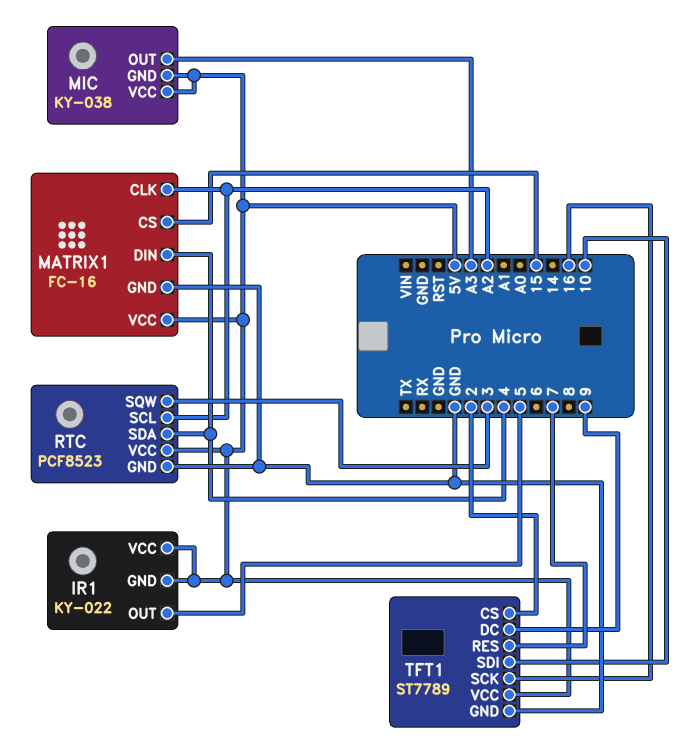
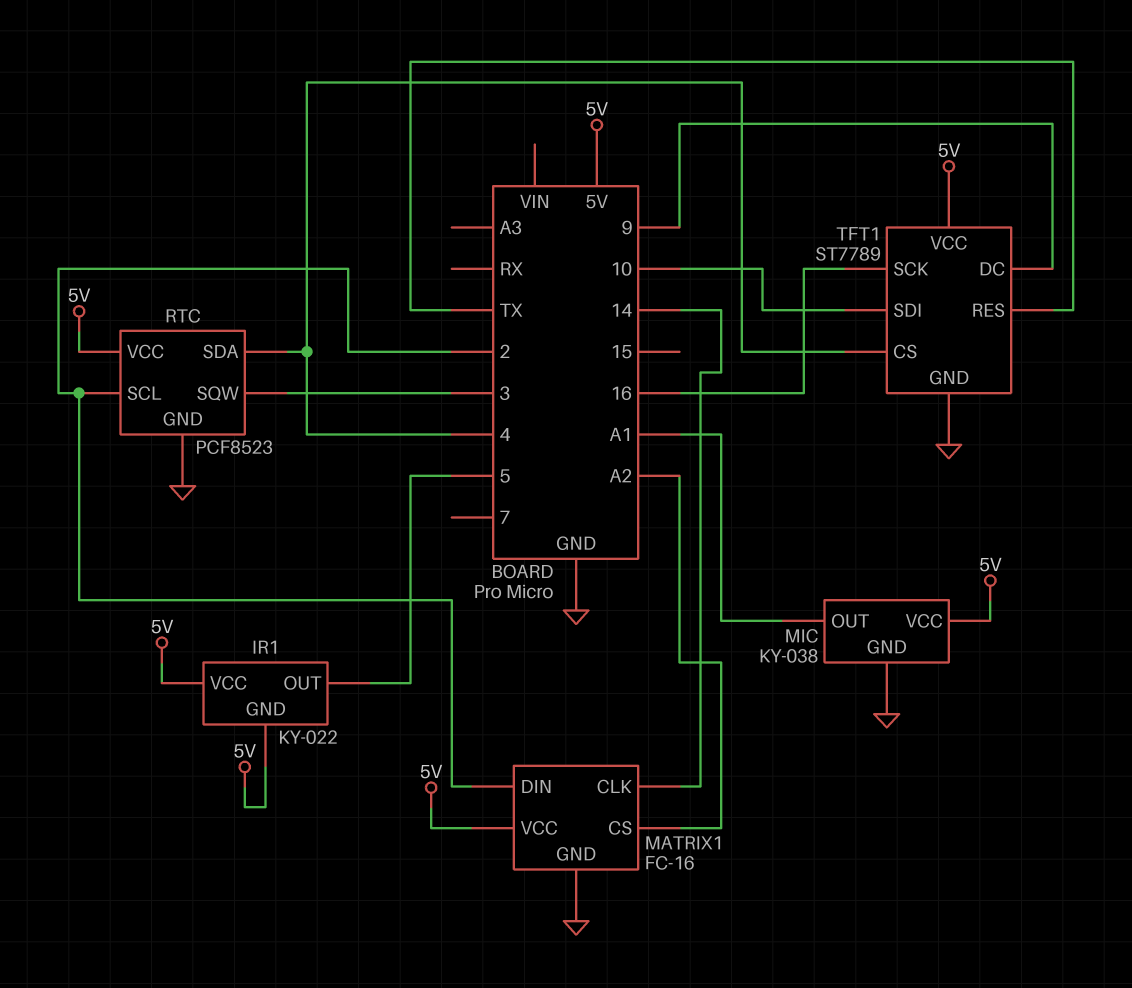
MATRIX1 pin CLK: A2 -> 14
MATRIX1 pin CS: 15 -> A2
MATRIX1 pin DIN: 4 -> 2
MIC pin GND: 5V -> GND
MIC pin OUT: A3 -> A1
RTC pin SCL: A2 -> 2
TFT1 pin CS: 2 -> 4
TFT1 pin RES: 7 -> TX

